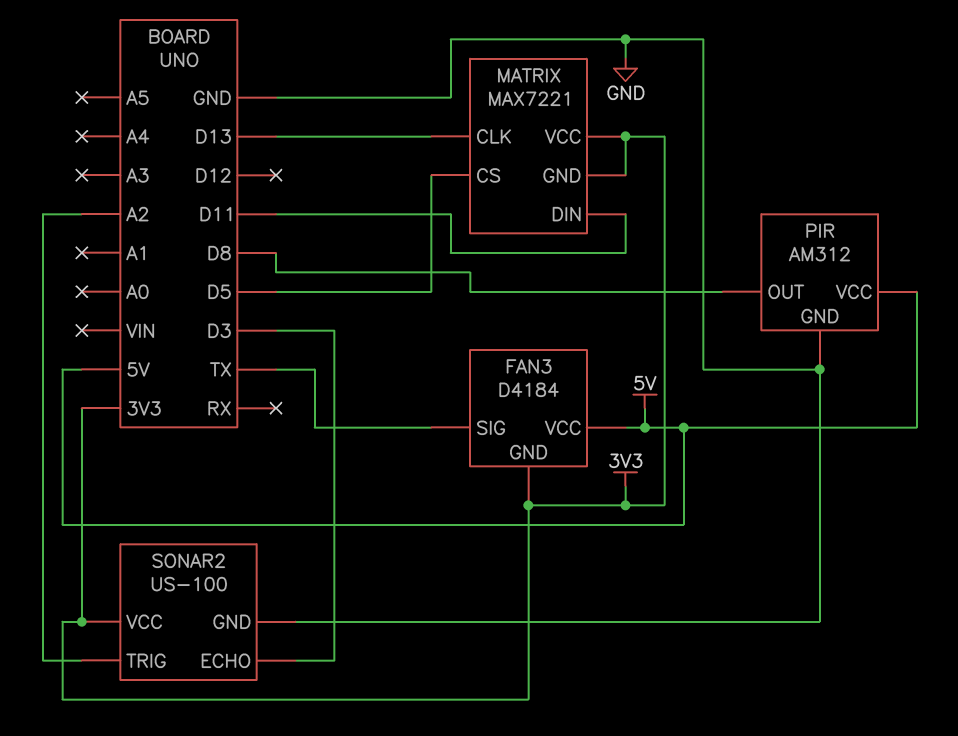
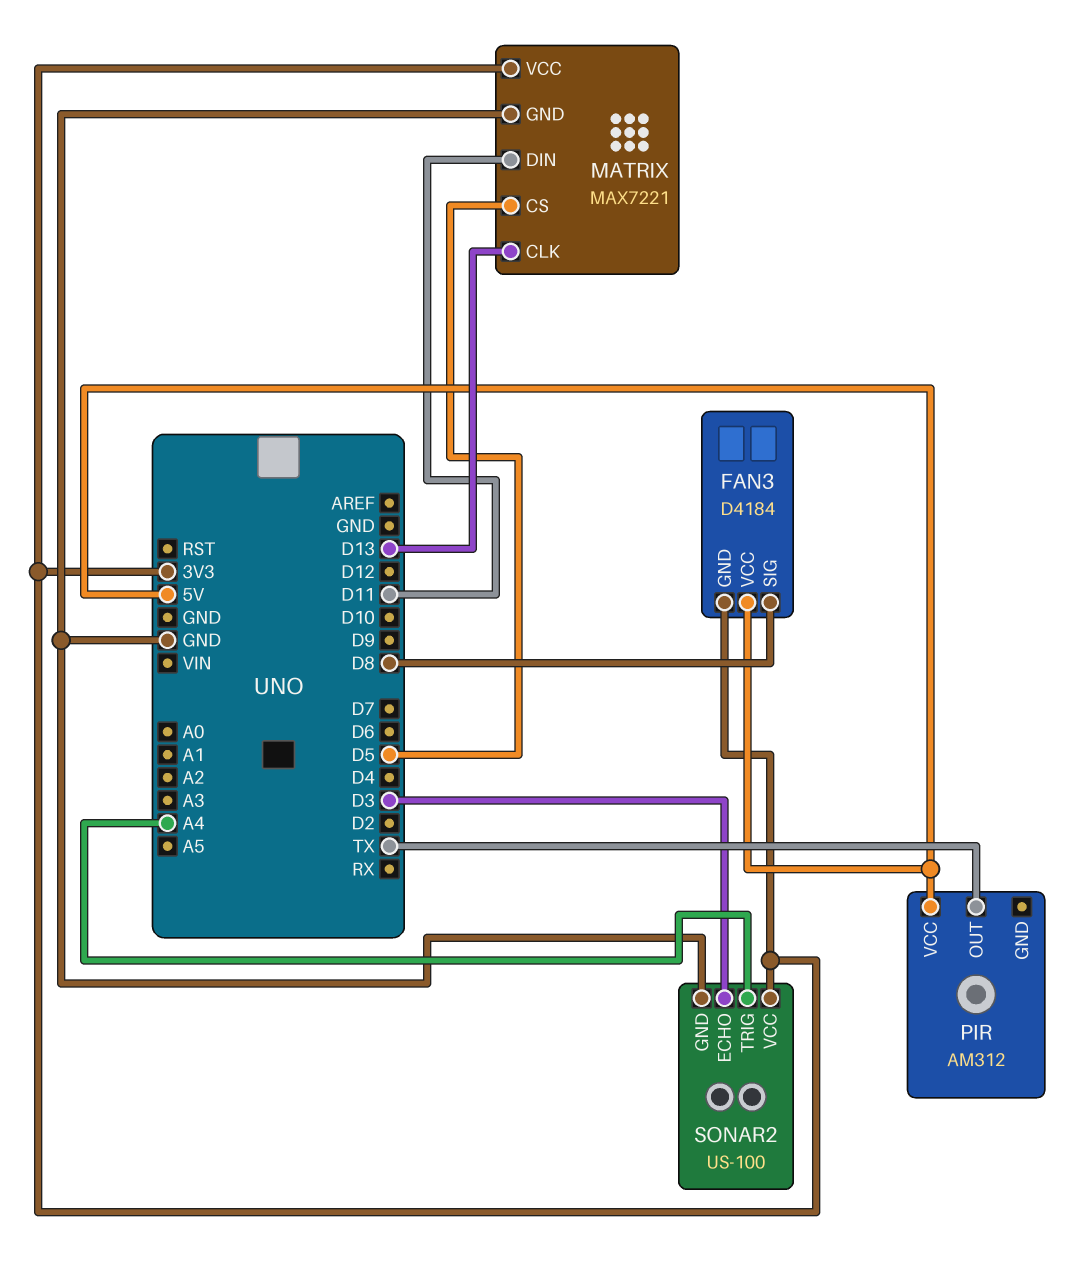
FAN3 pin SIG: TX -> D8
MATRIX pin GND: 3V3 -> GND
PIR pin GND: GND -> none
PIR pin OUT: D8 -> TX
SONAR2 pin TRIG: A2 -> A4

